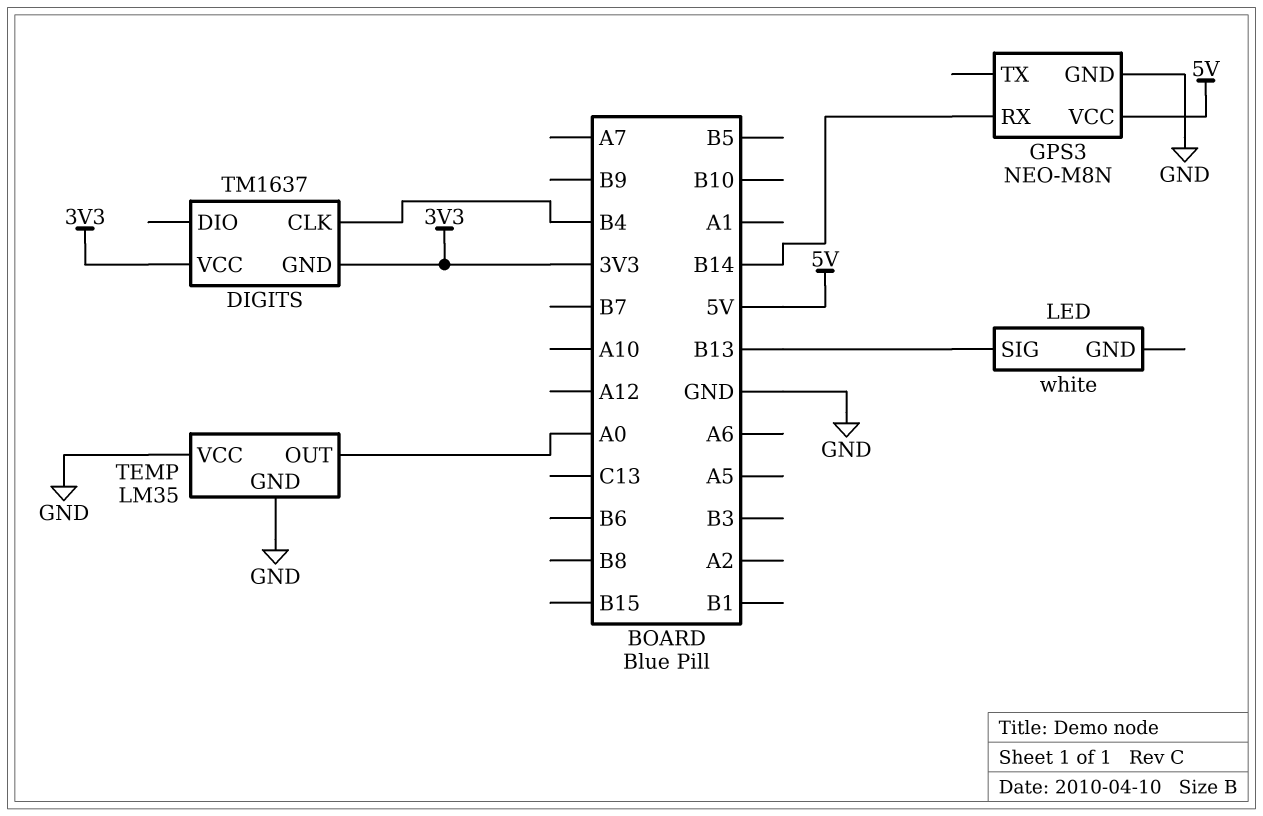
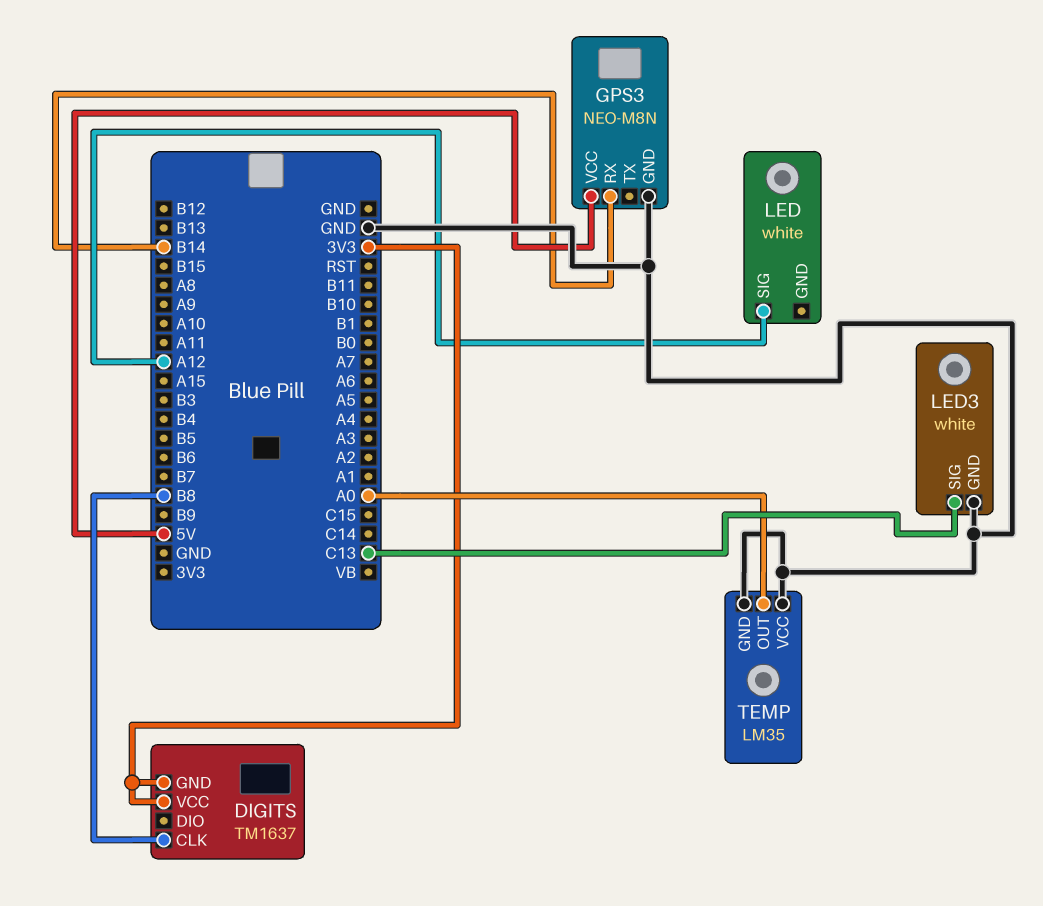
DIGITS pin CLK: B4 -> B8
LED pin SIG: B13 -> A12
LED3: none -> white
LED3 pin GND: none -> GND
LED3 pin SIG: none -> C13

